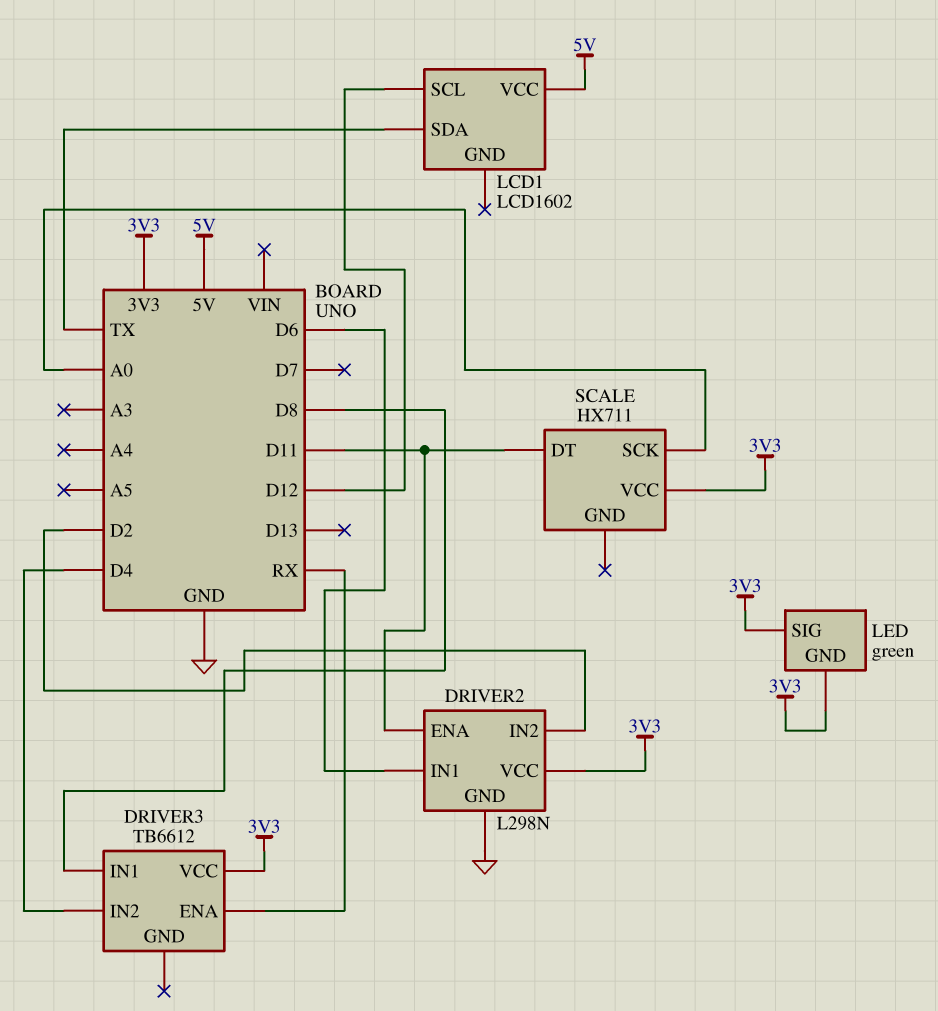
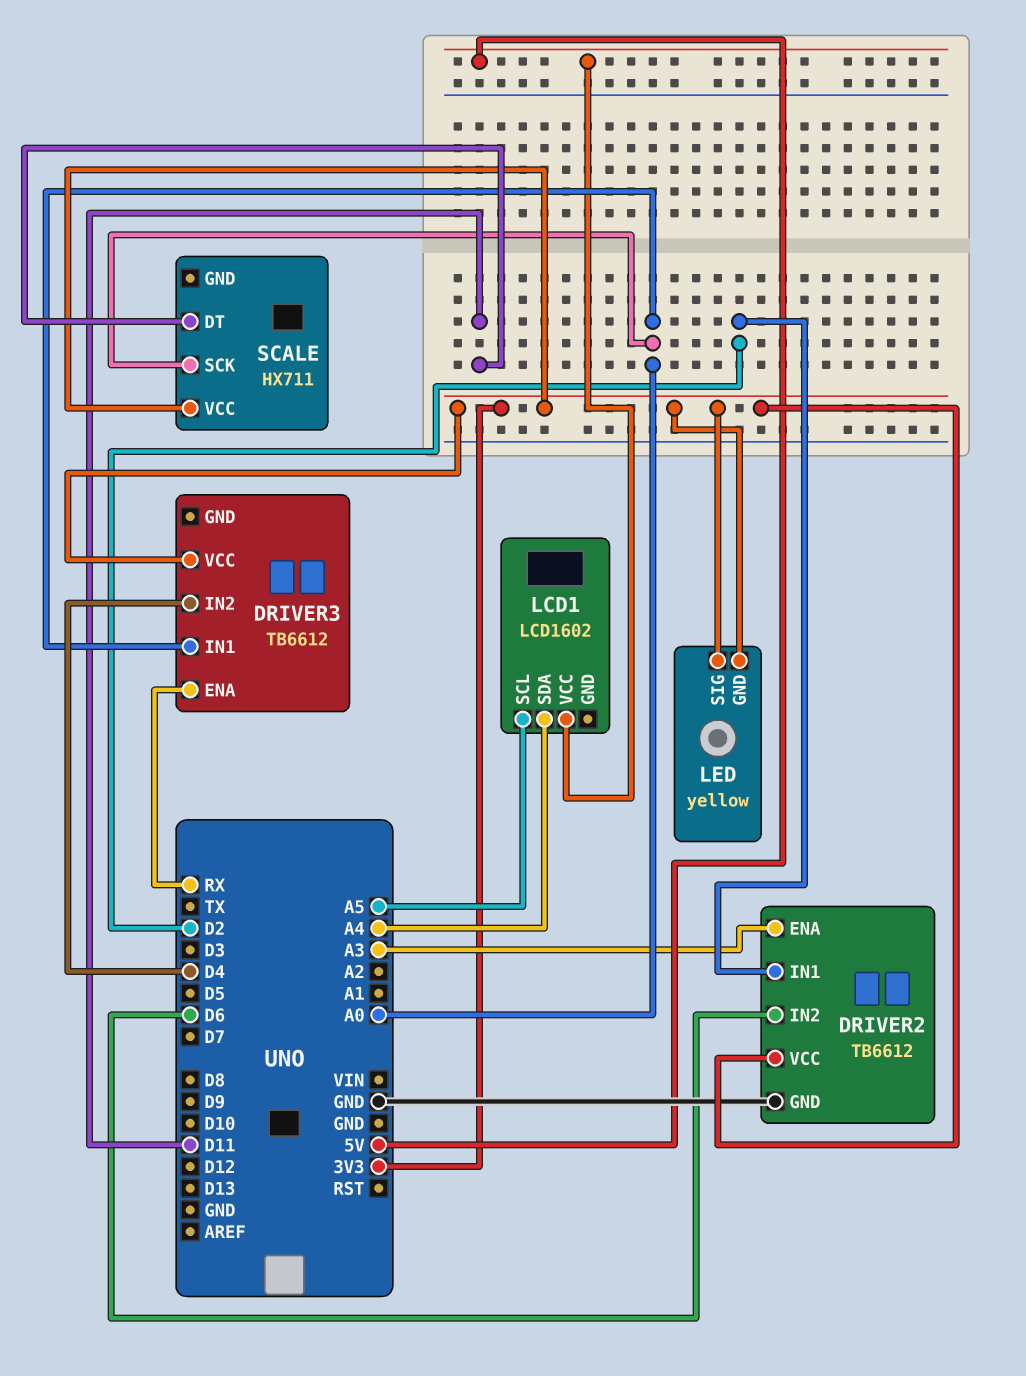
DRIVER2: L298N -> TB6612
DRIVER2 pin ENA: D11 -> A3
DRIVER2 pin IN1: D6 -> D2
DRIVER2 pin IN2: D2 -> D6
DRIVER3 pin IN1: D8 -> A0
LCD1 pin SCL: D12 -> A5
LCD1 pin SDA: TX -> A4
LED: green -> yellow

